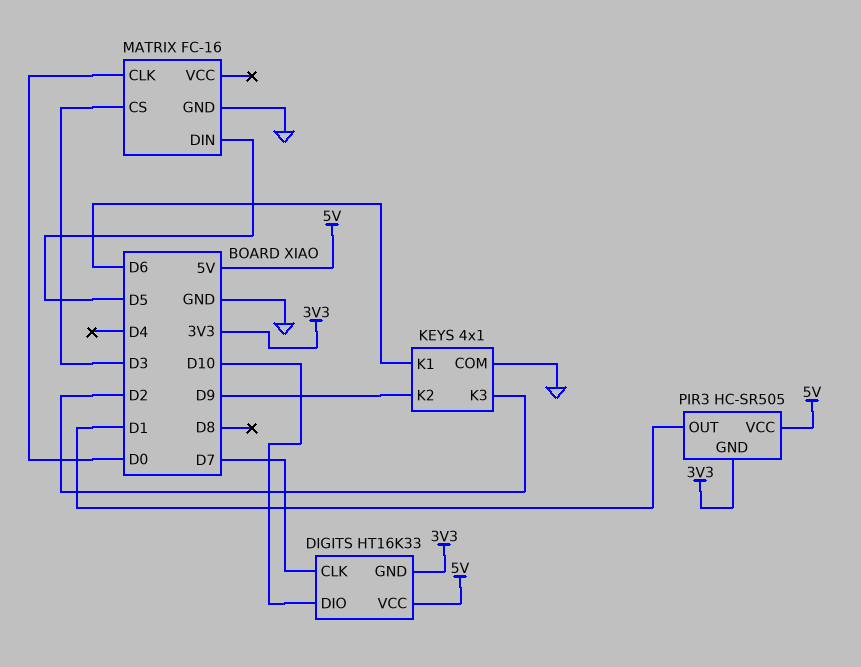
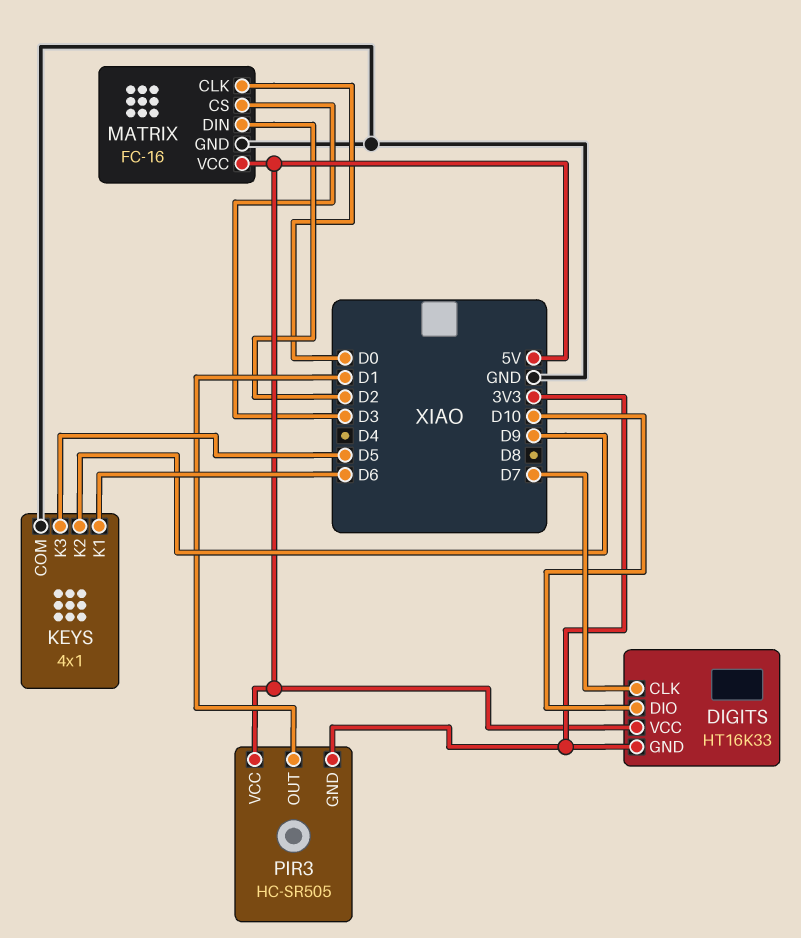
KEYS pin K3: D2 -> D5
MATRIX pin DIN: D5 -> D2
MATRIX pin VCC: none -> 5V

